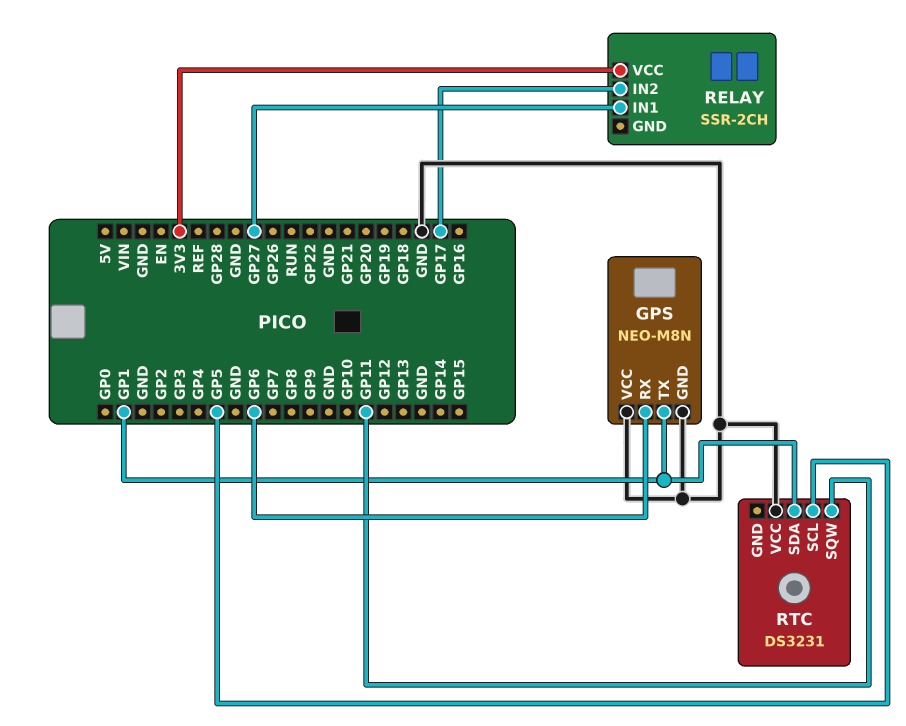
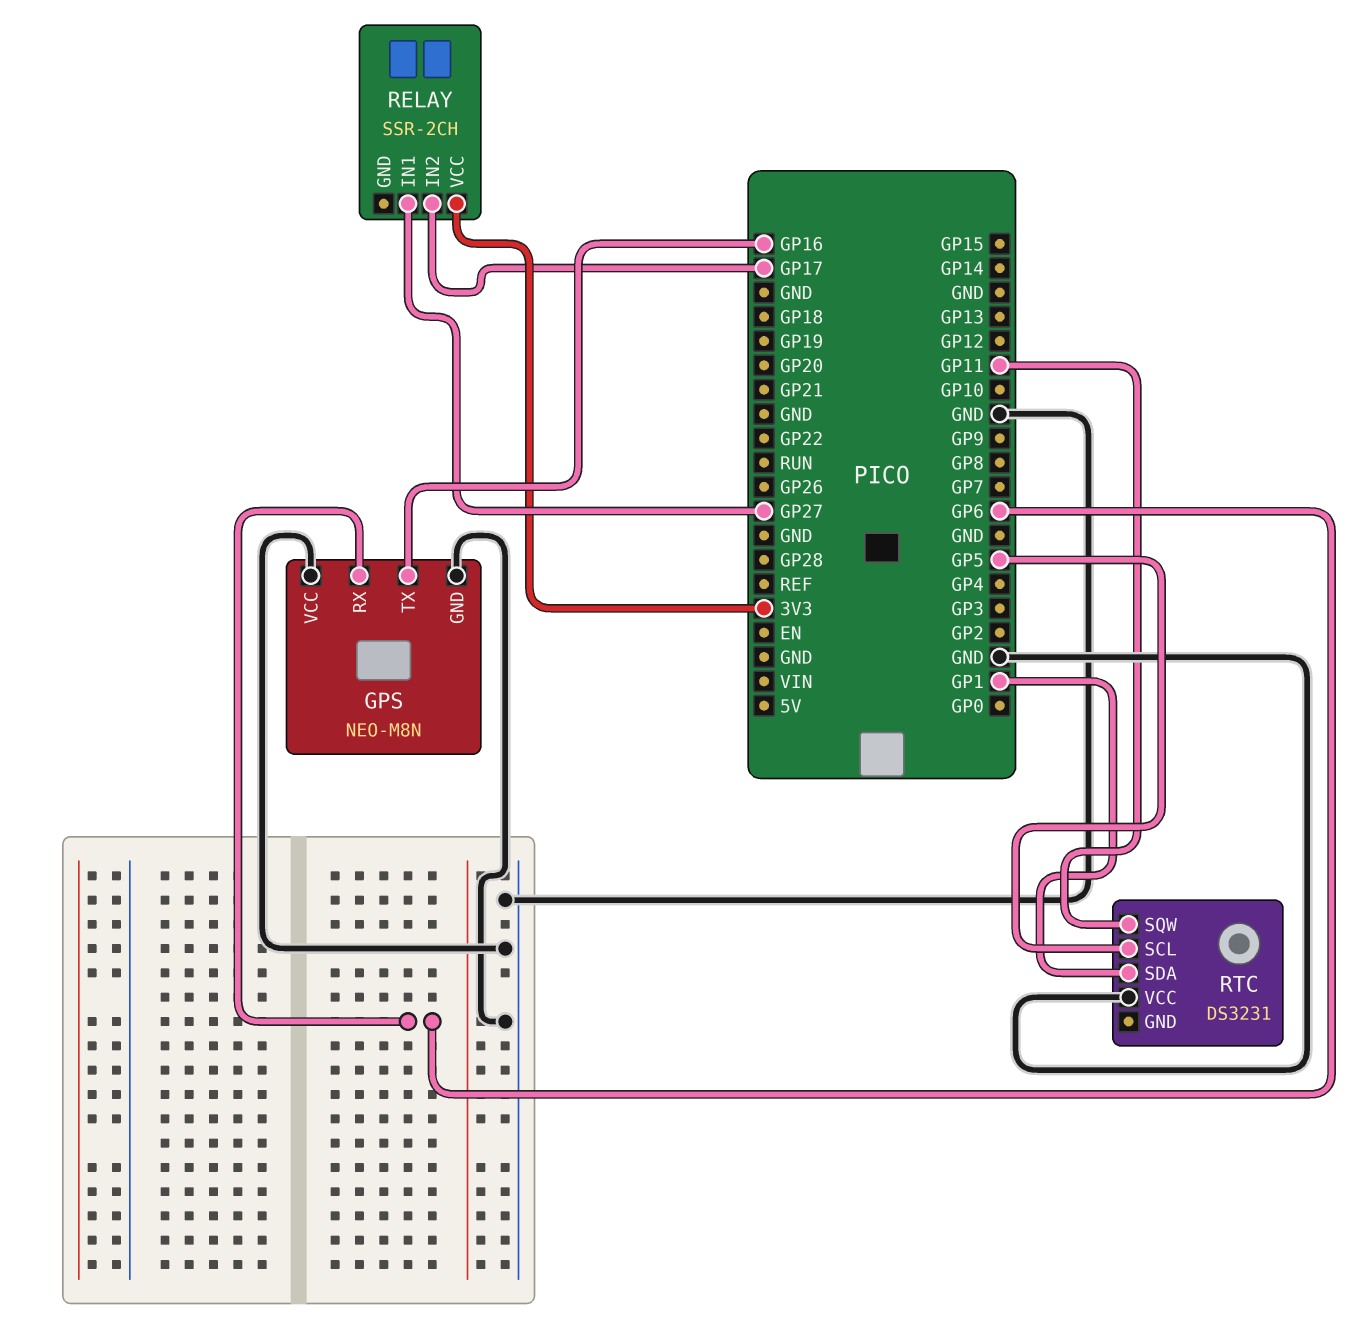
GPS pin TX: GP1 -> GP16

